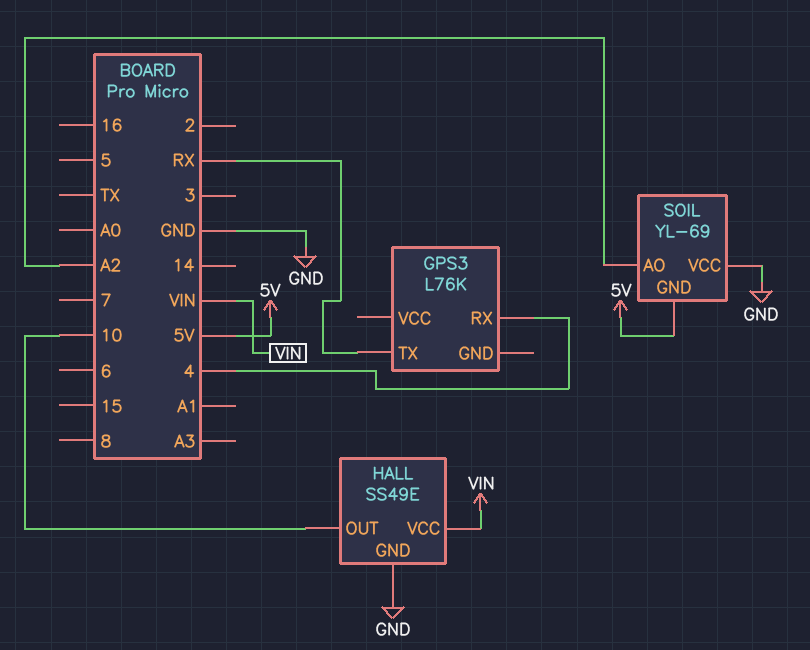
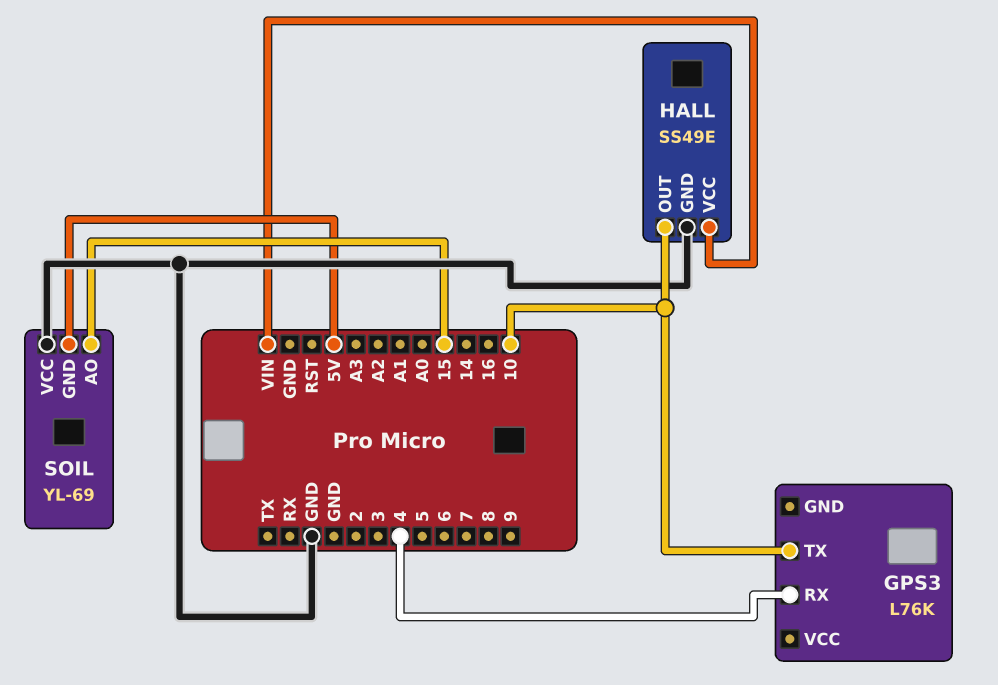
GPS3 pin TX: RX -> 10
SOIL pin AO: A2 -> 15

